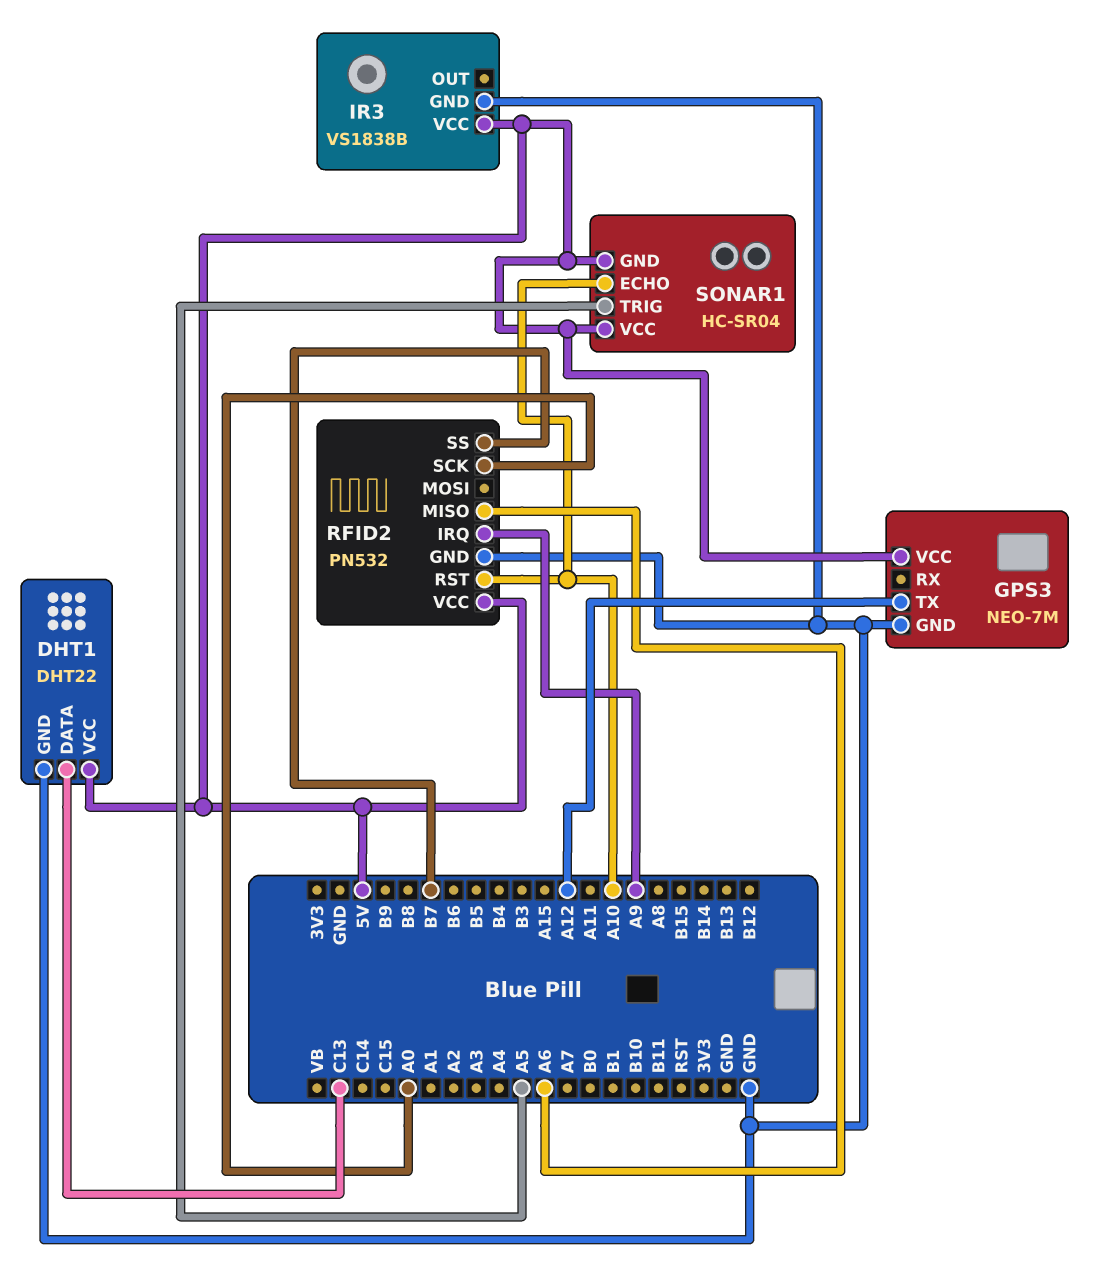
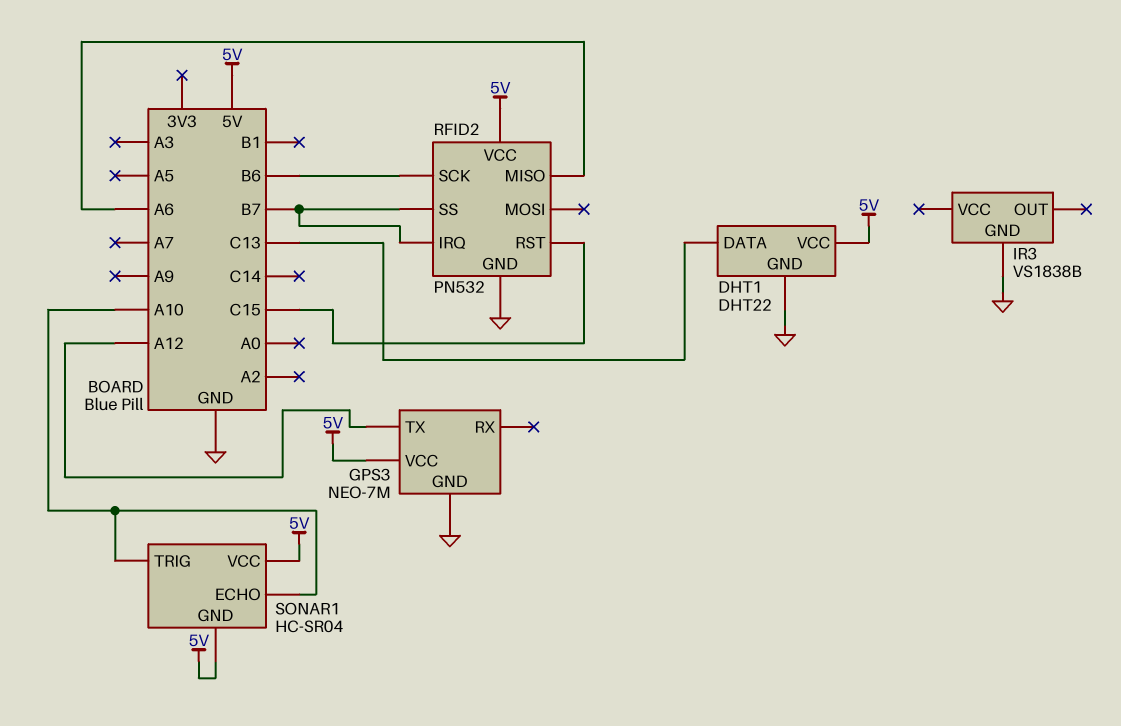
IR3 pin VCC: 5V -> none
RFID2 pin IRQ: A9 -> B7
RFID2 pin RST: A10 -> C15
RFID2 pin SCK: A0 -> B6
SONAR1 pin TRIG: A5 -> A10

